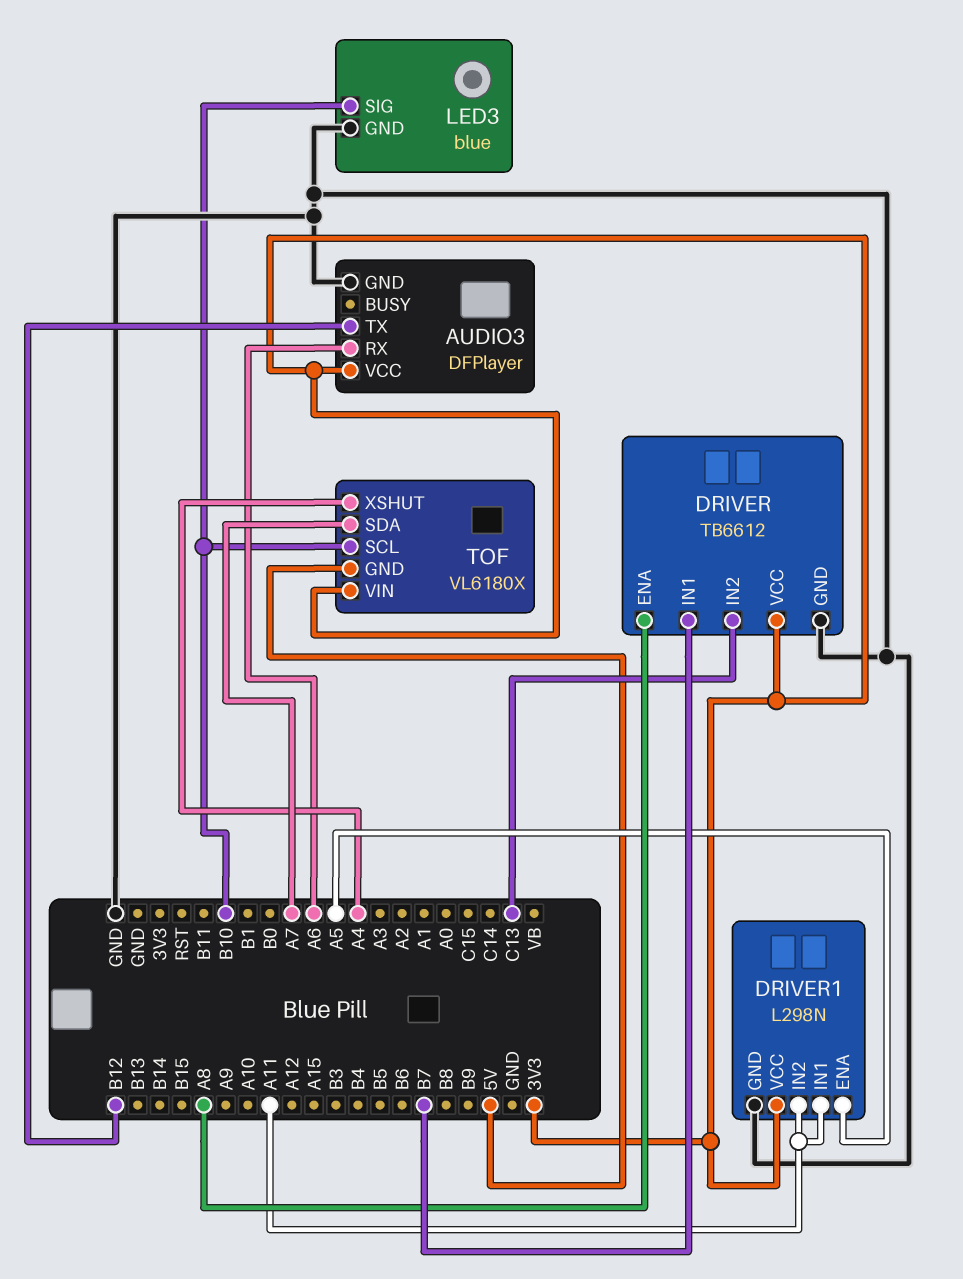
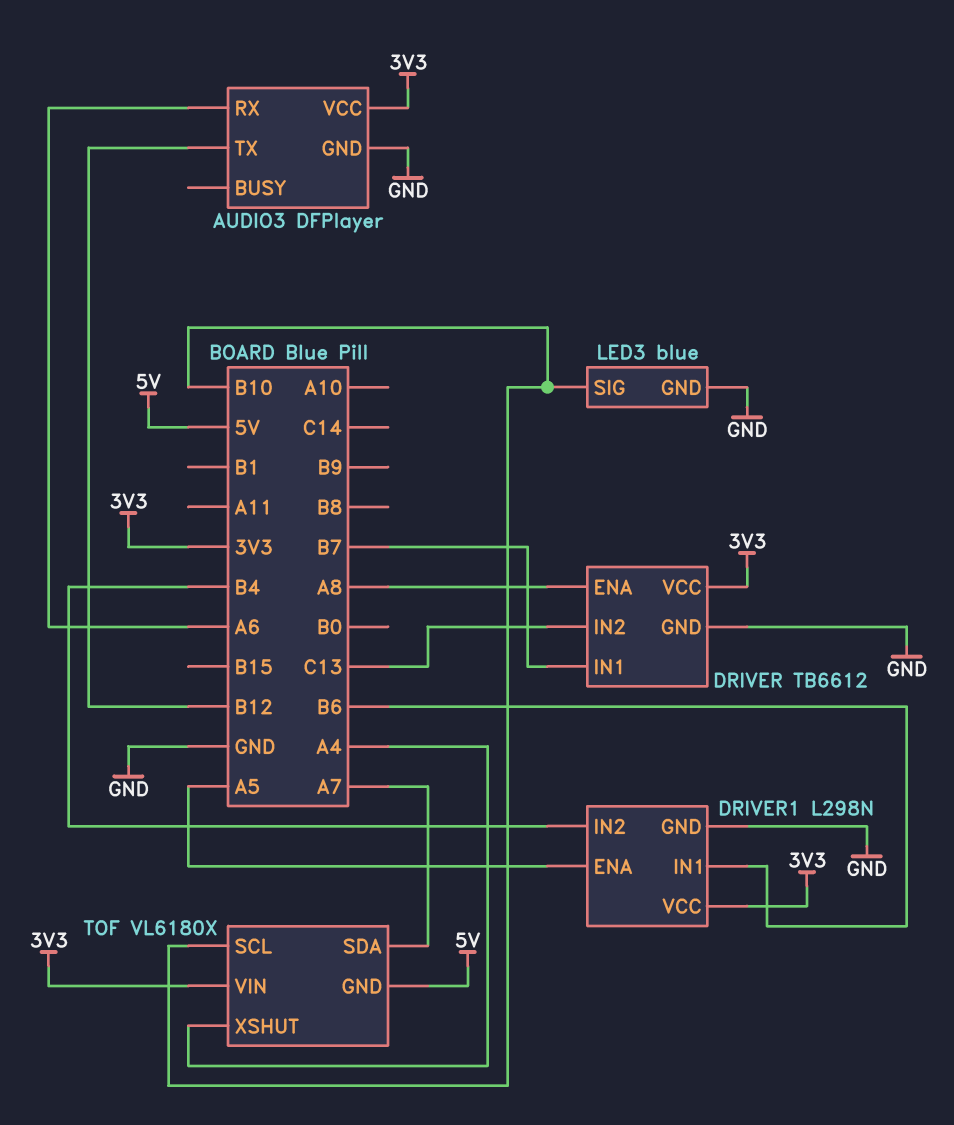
DRIVER1 pin IN1: A11 -> B6
DRIVER1 pin IN2: A11 -> B4

